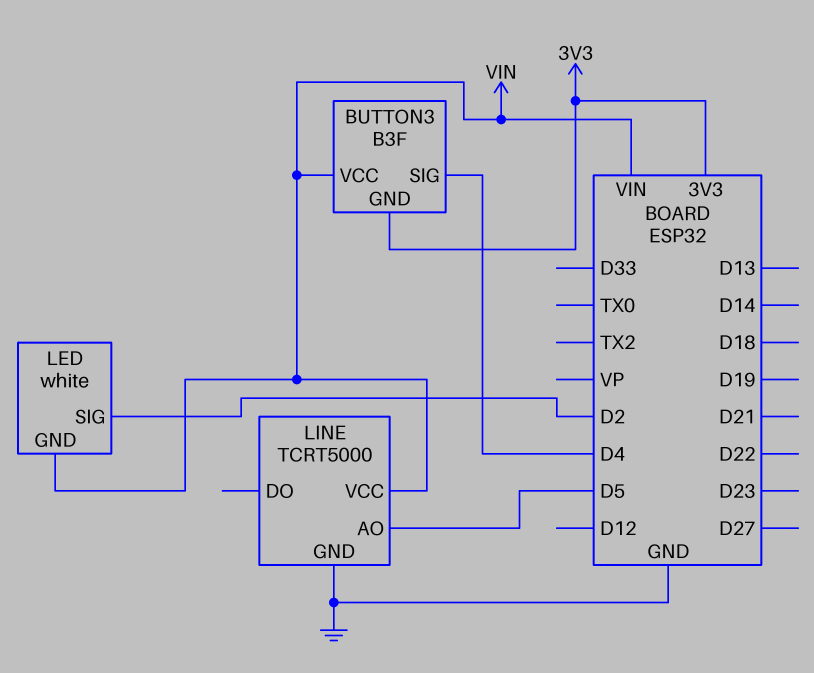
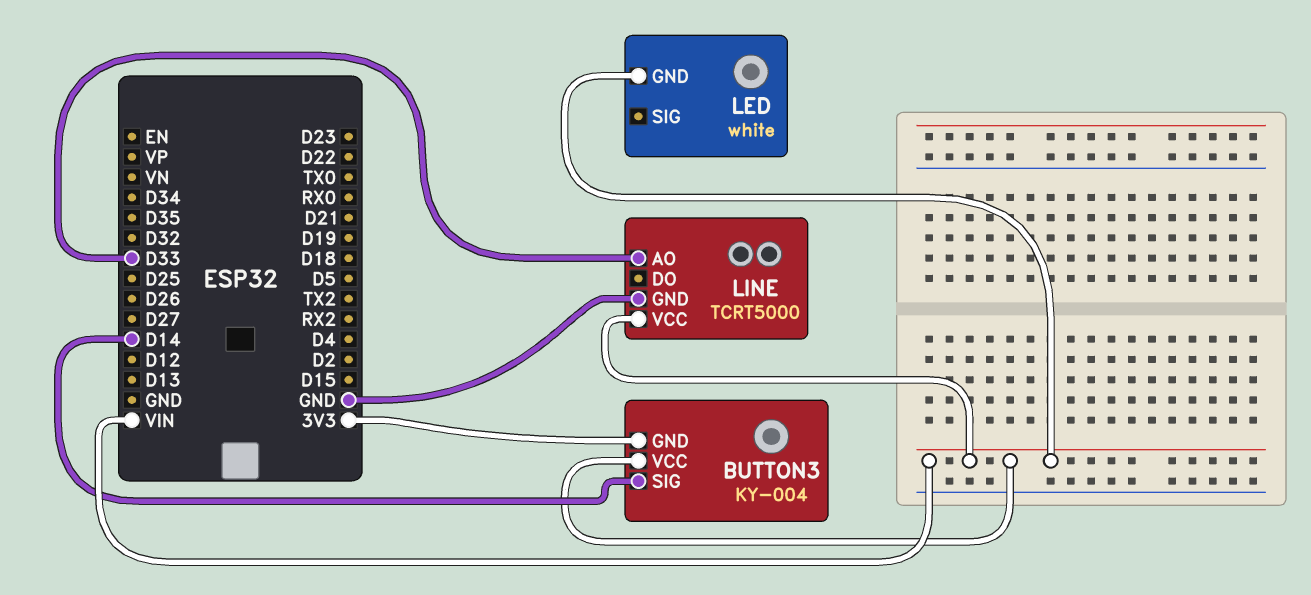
BUTTON3: B3F -> KY-004
BUTTON3 pin SIG: D4 -> D14
LED pin SIG: D2 -> none
LINE pin AO: D5 -> D33

